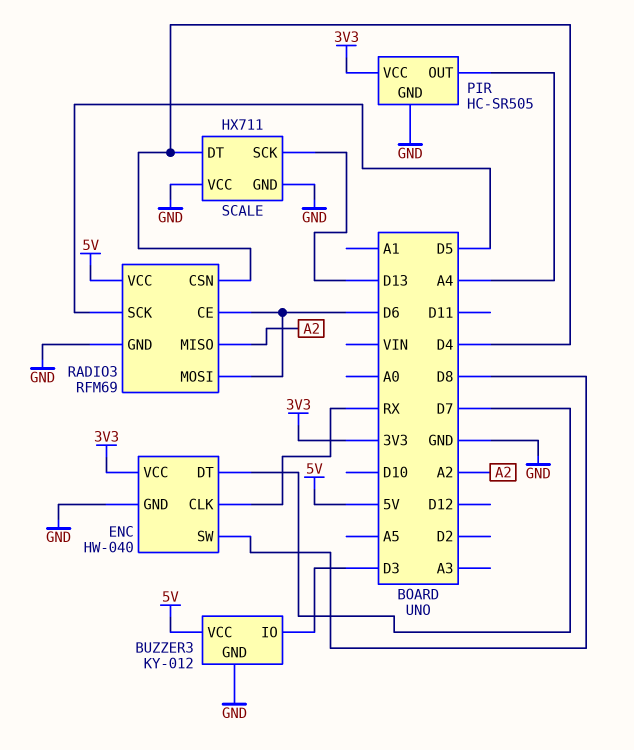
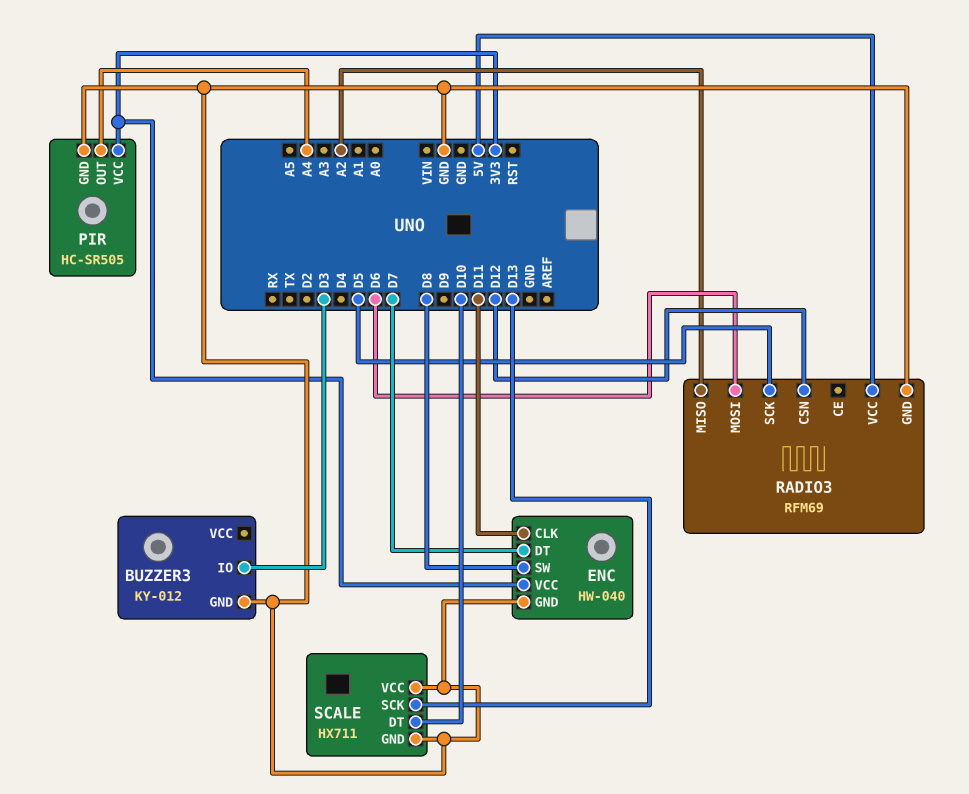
BUZZER3 pin VCC: 5V -> none
ENC pin CLK: RX -> D11
RADIO3 pin CE: D6 -> none
RADIO3 pin CSN: D4 -> D12
SCALE pin DT: D4 -> D10

